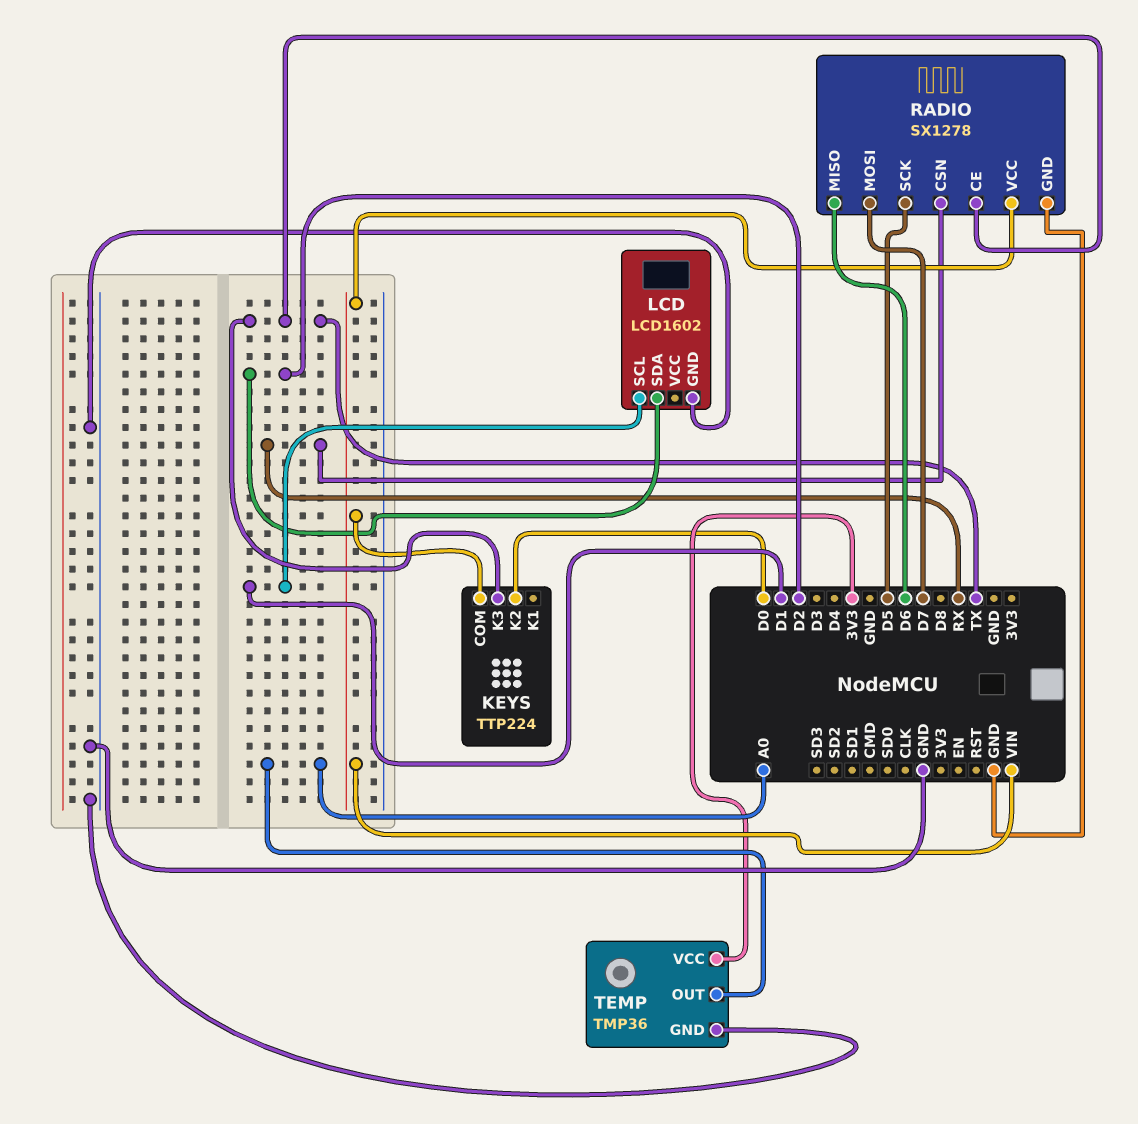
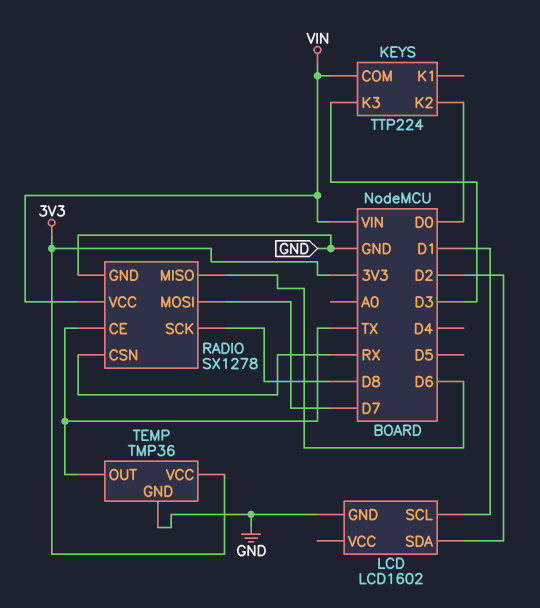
KEYS pin K3: TX -> D3
RADIO pin SCK: D5 -> D8
TEMP pin OUT: A0 -> TX

